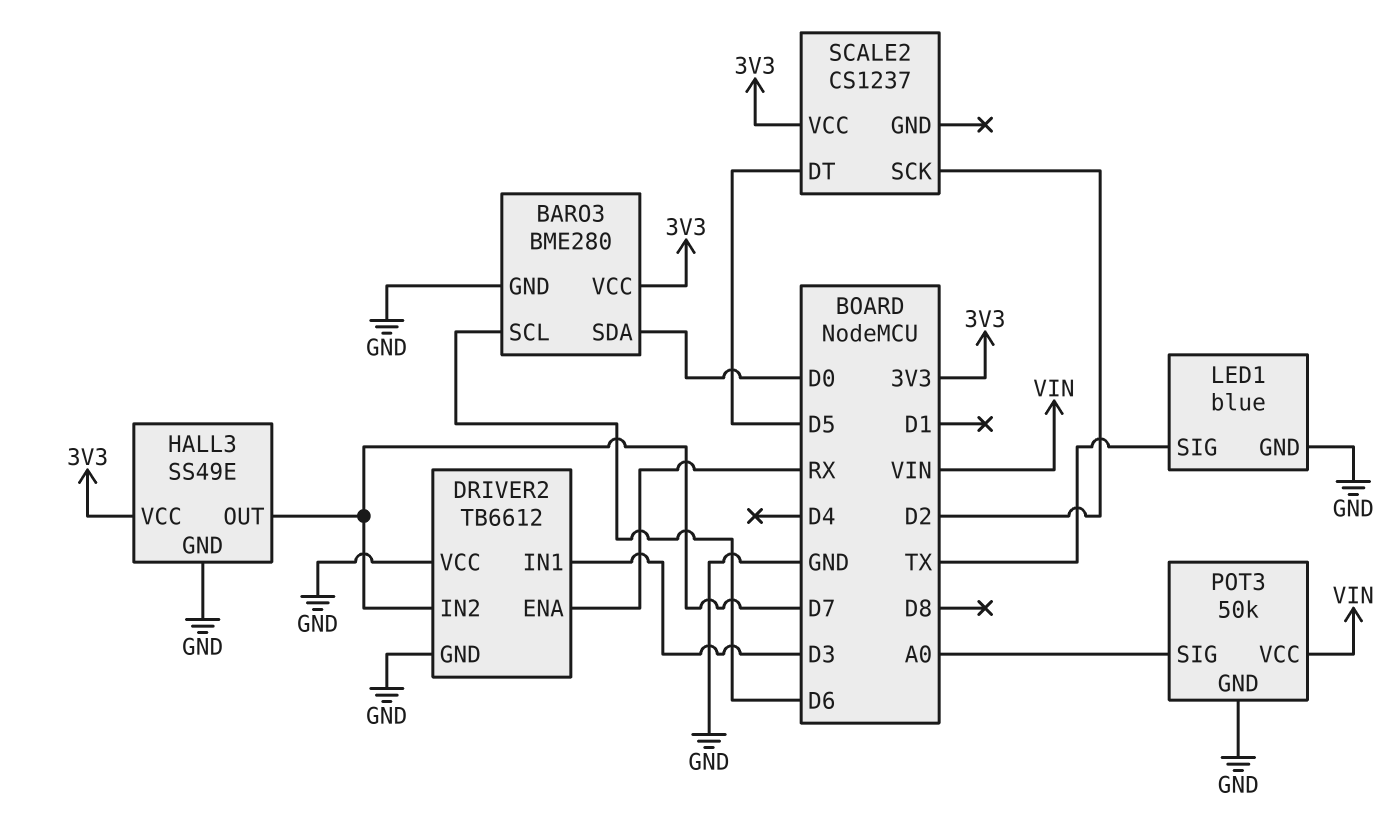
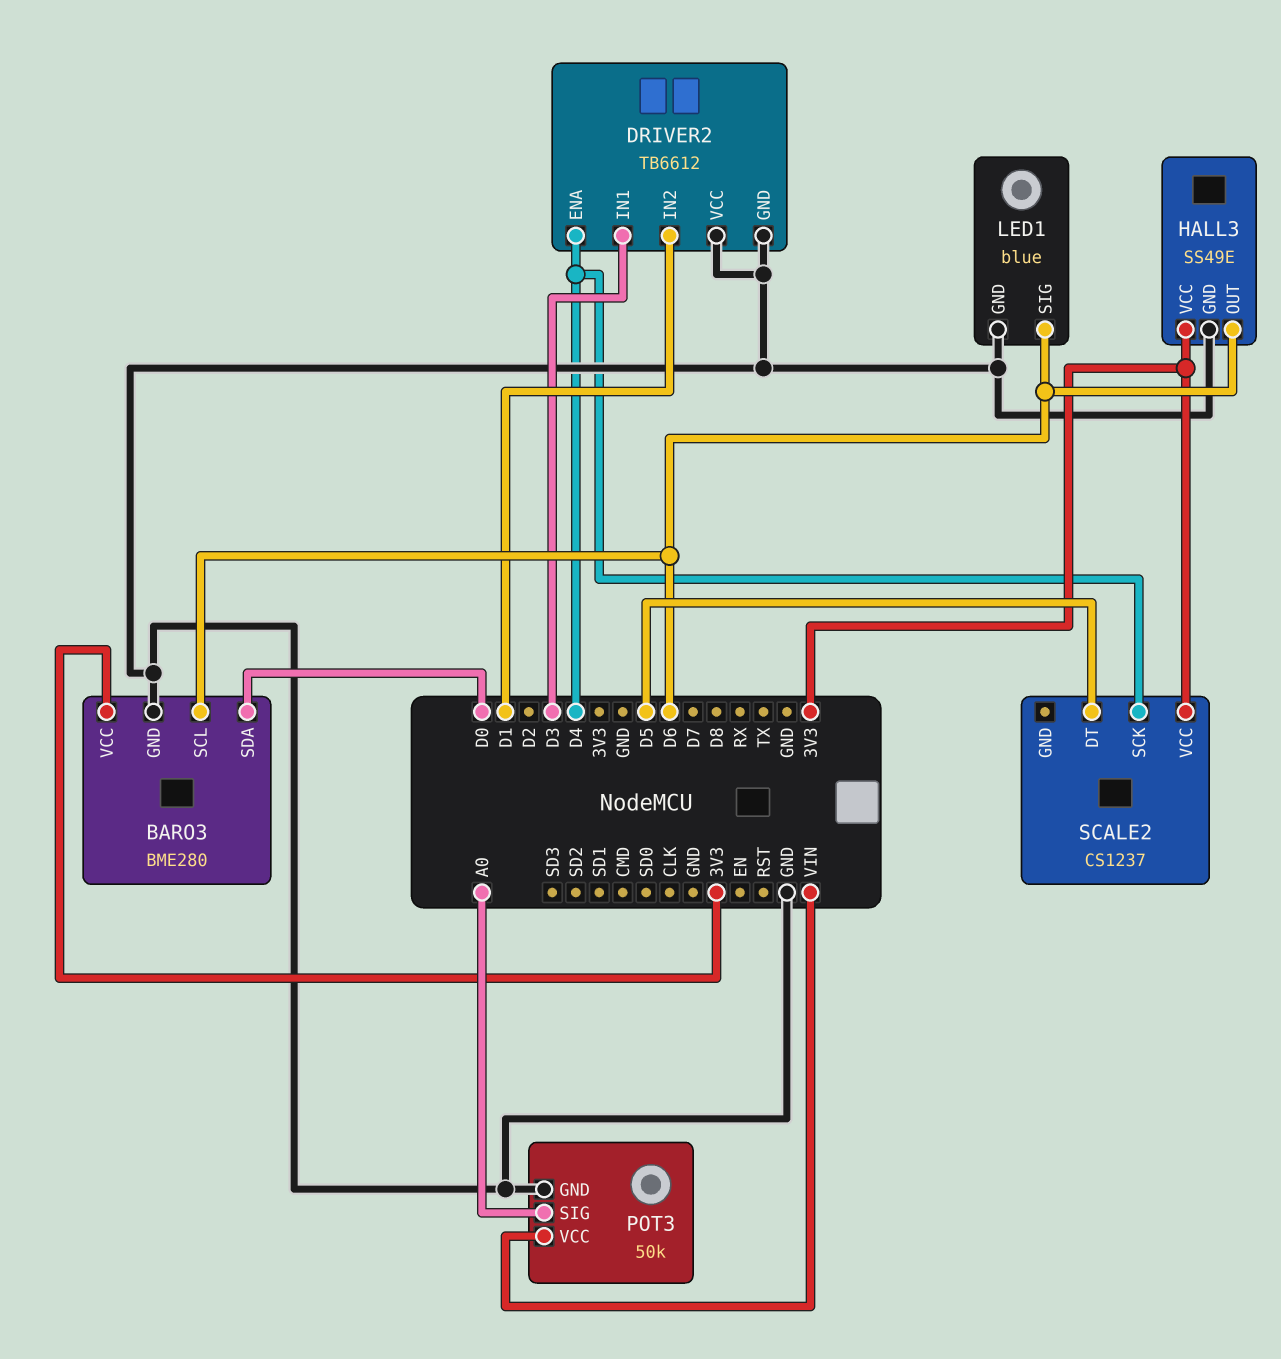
DRIVER2 pin ENA: RX -> D4
DRIVER2 pin IN2: D7 -> D1
HALL3 pin OUT: D7 -> D6
LED1 pin SIG: TX -> D6
SCALE2 pin SCK: D2 -> D4

